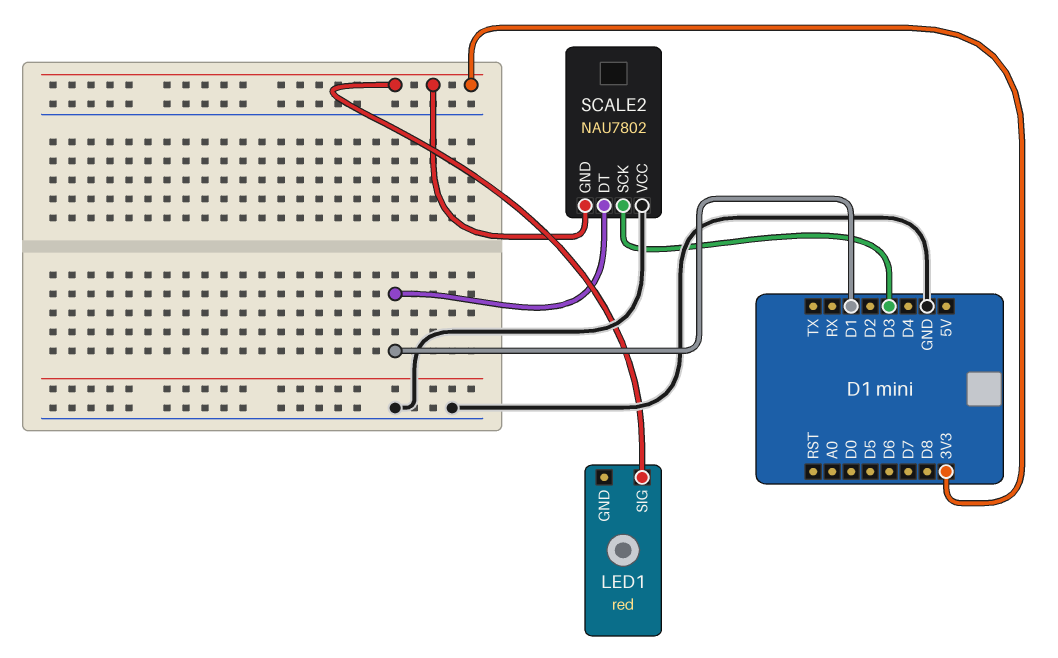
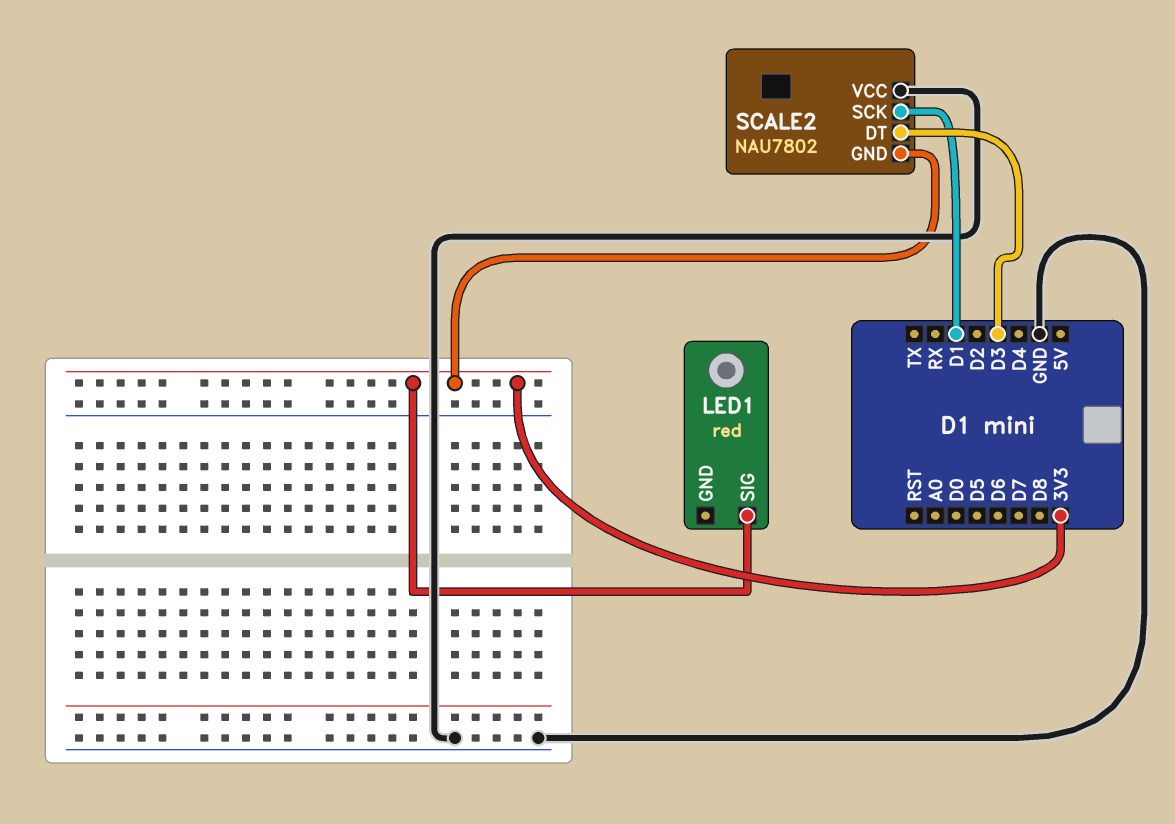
SCALE2 pin DT: D1 -> D3
SCALE2 pin SCK: D3 -> D1

